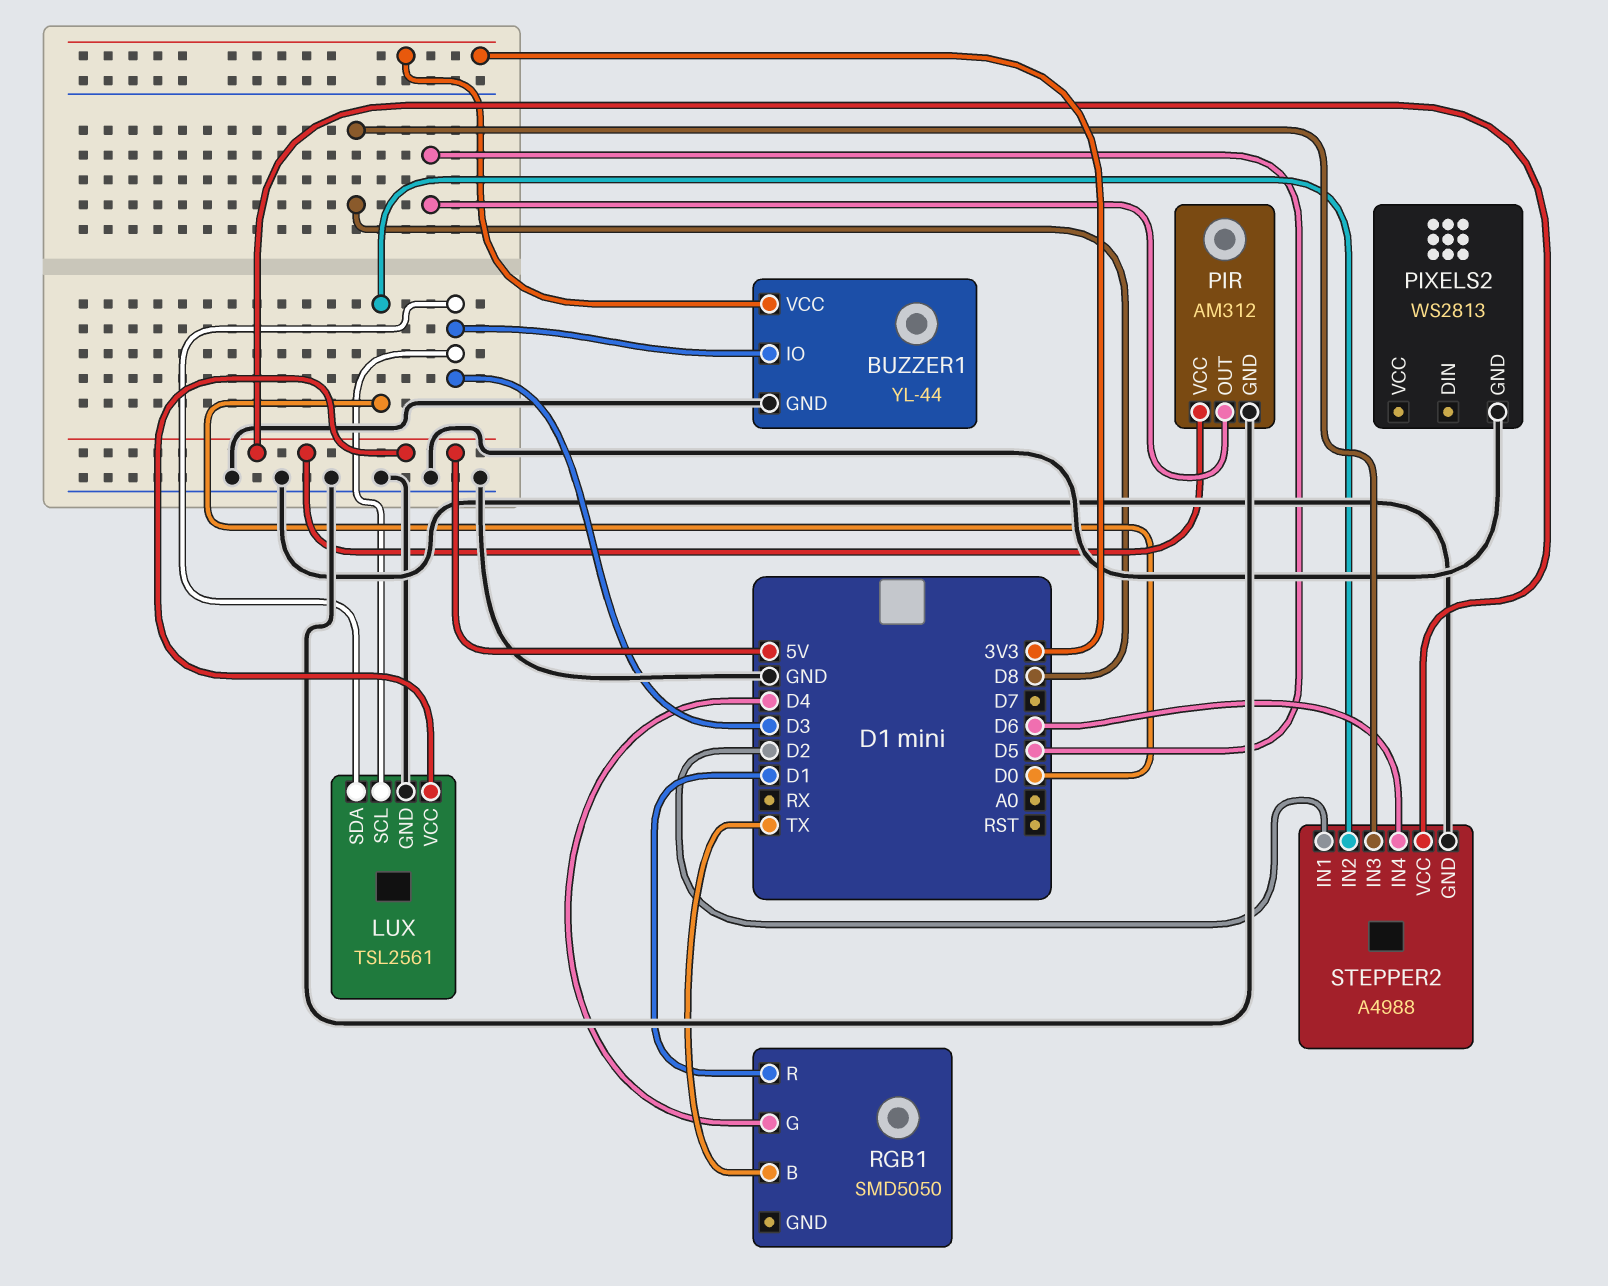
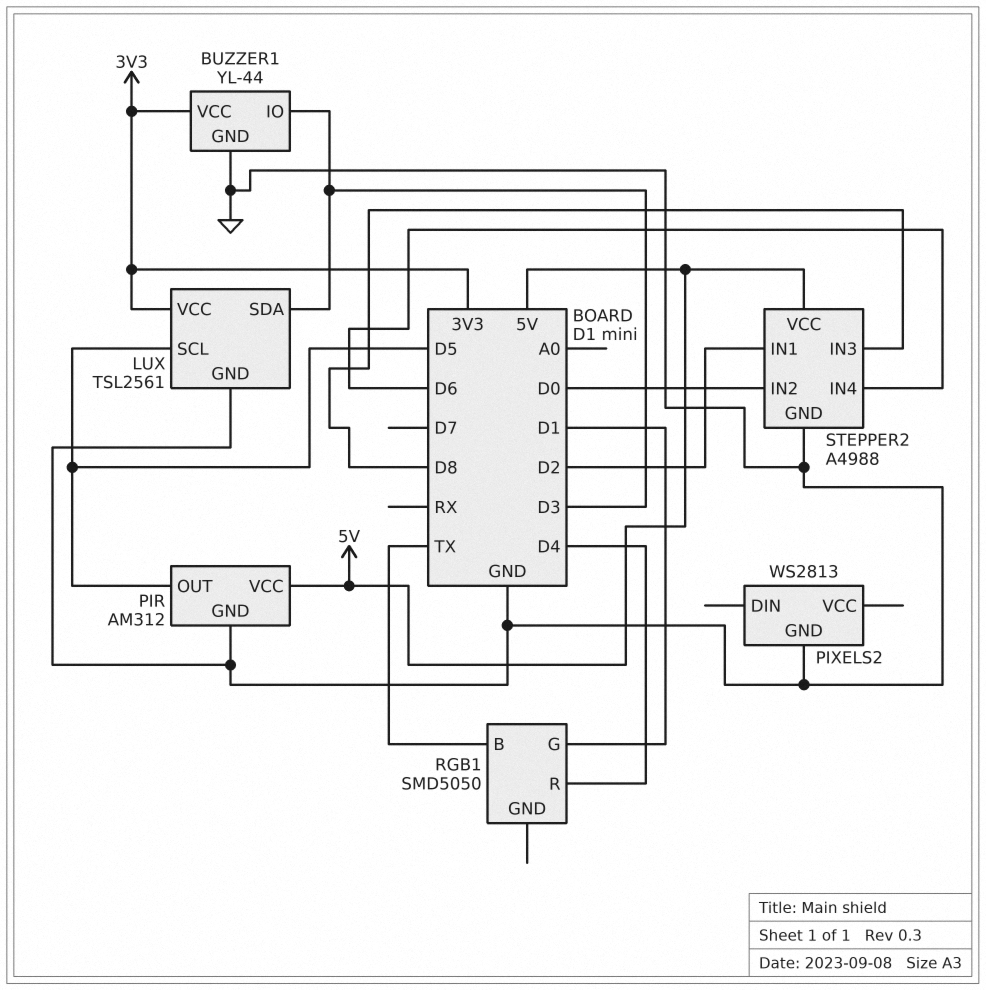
LUX pin SCL: D3 -> D5
LUX pin VCC: 5V -> 3V3
RGB1 pin G: D4 -> D1
RGB1 pin R: D1 -> D4

